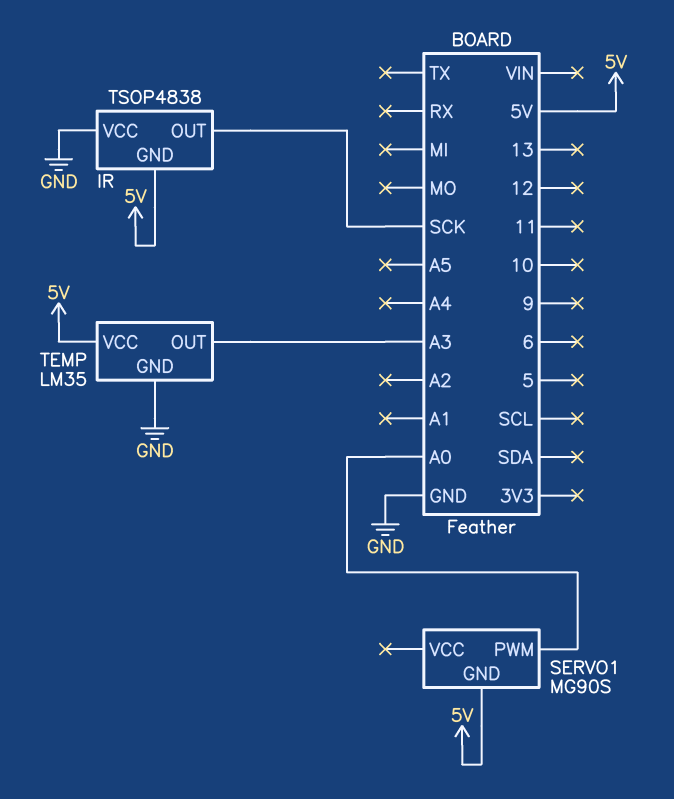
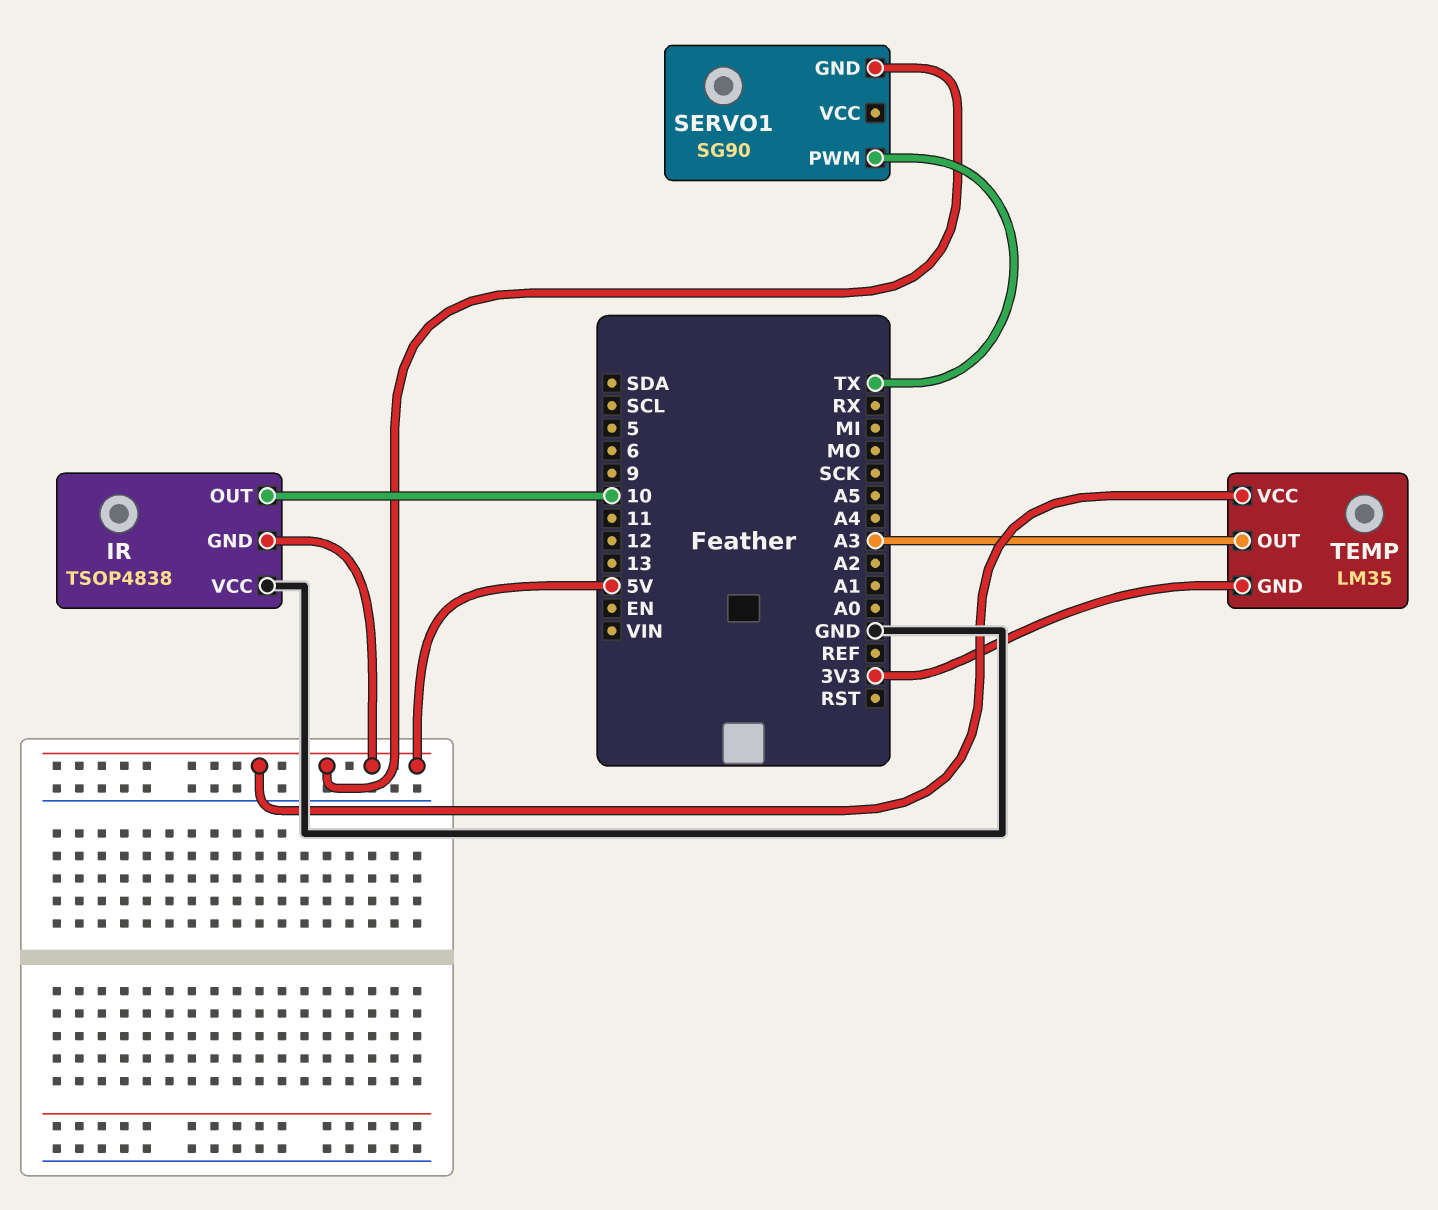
IR pin OUT: SCK -> 10
SERVO1: MG90S -> SG90
SERVO1 pin PWM: A0 -> TX
TEMP pin GND: GND -> 3V3

